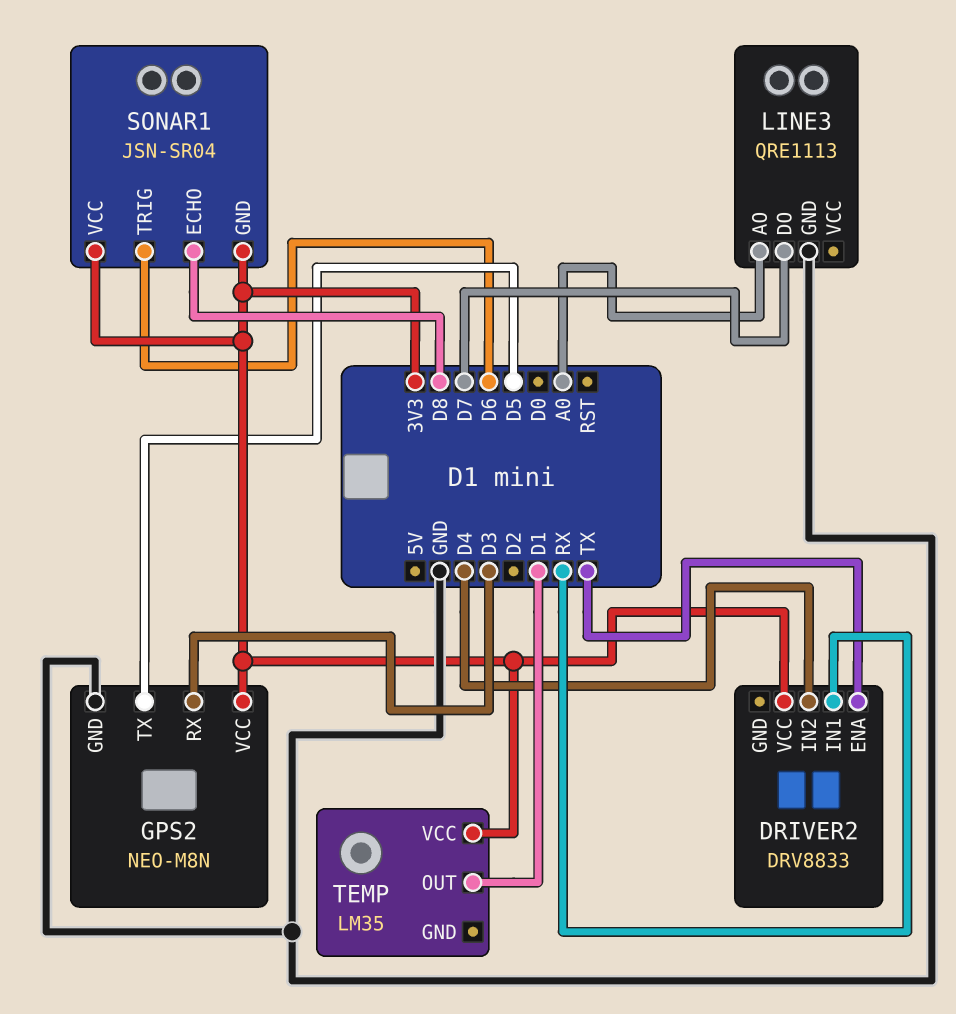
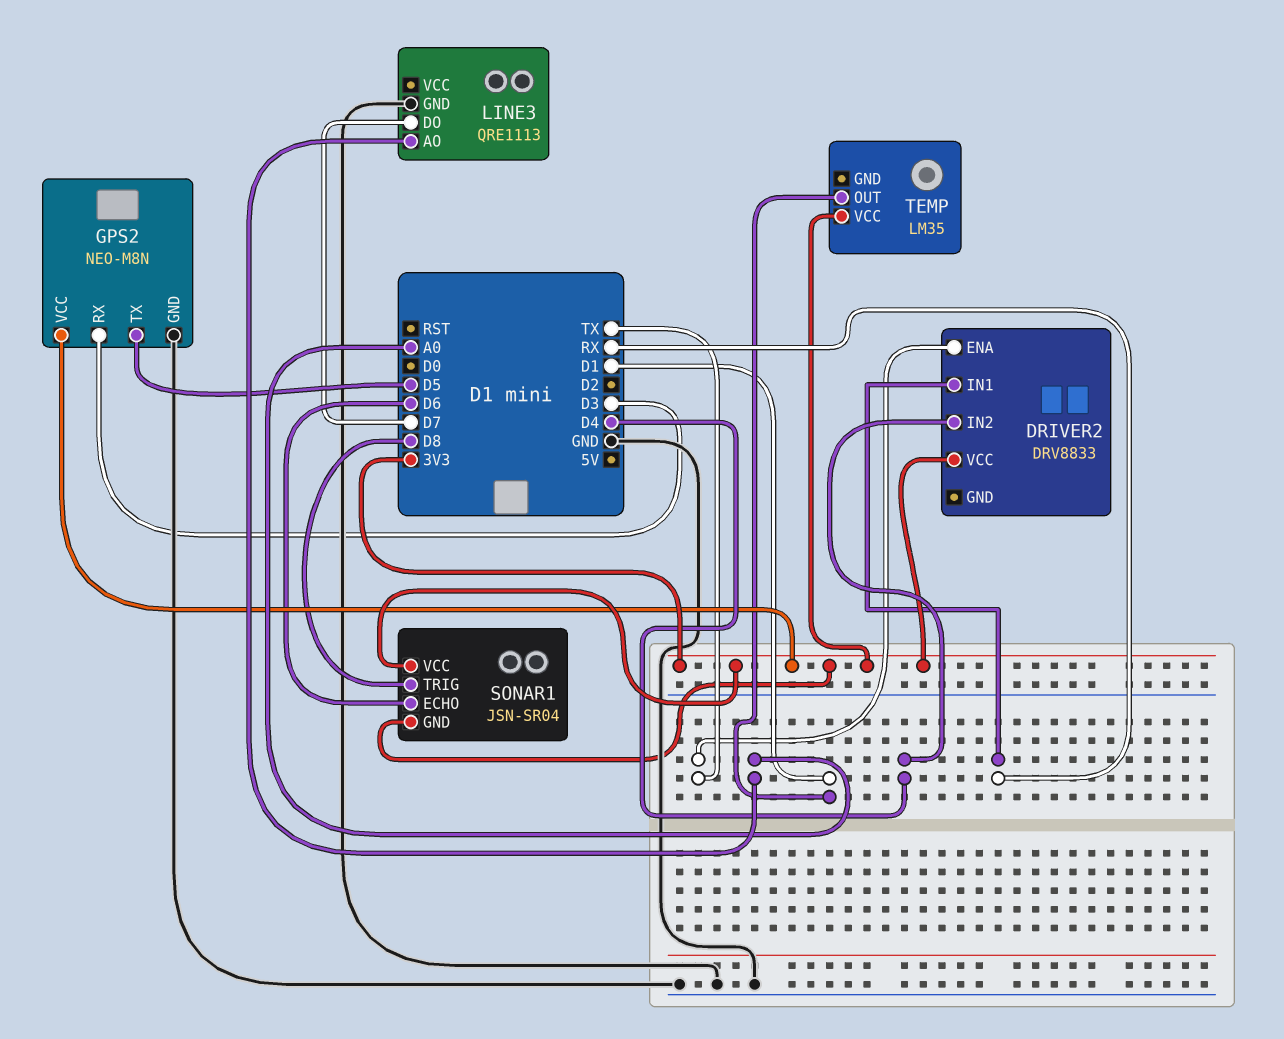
SONAR1 pin ECHO: D8 -> D6
SONAR1 pin TRIG: D6 -> D8

